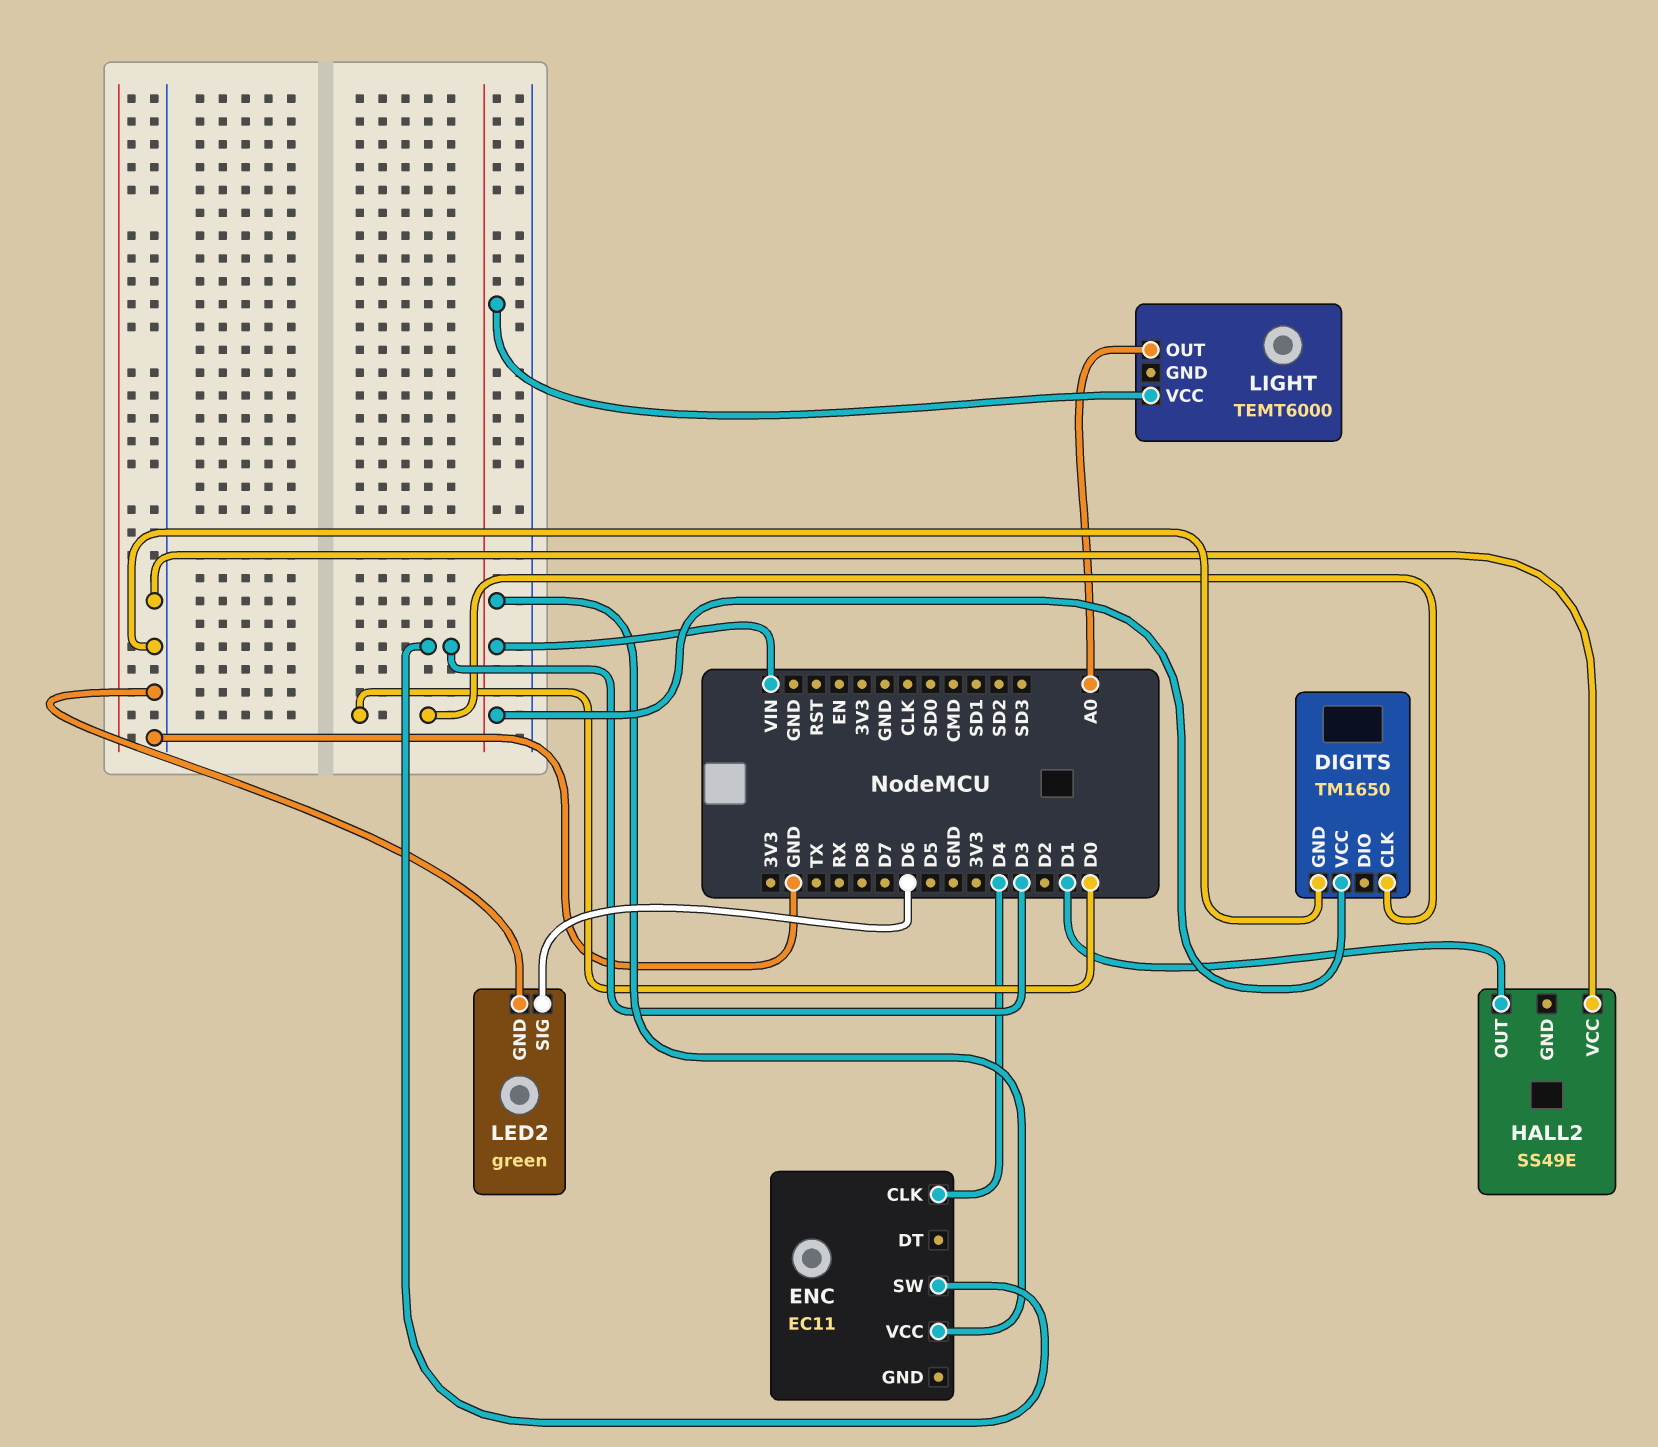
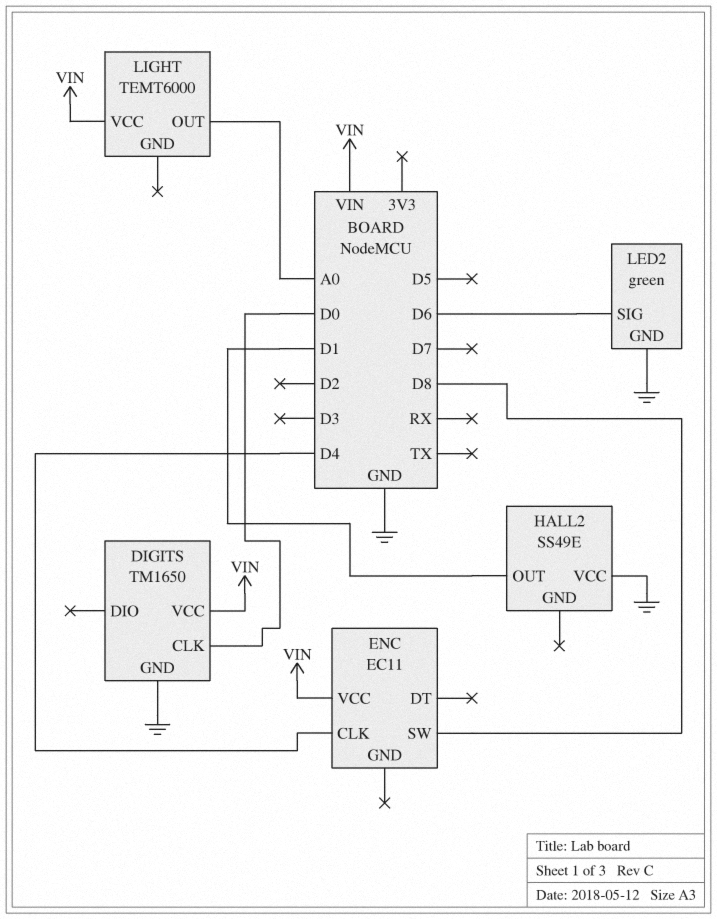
ENC pin SW: D3 -> D8

